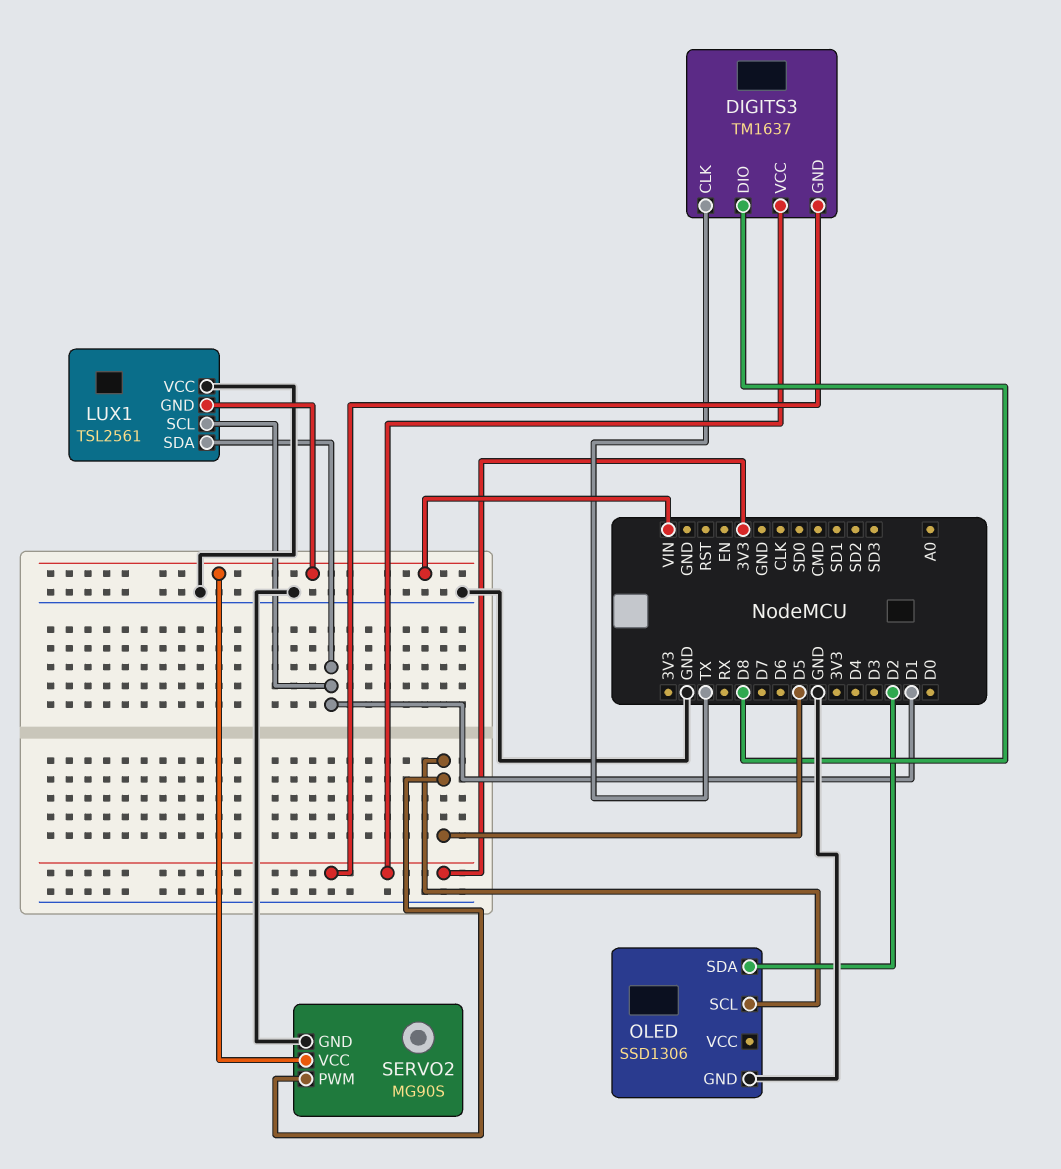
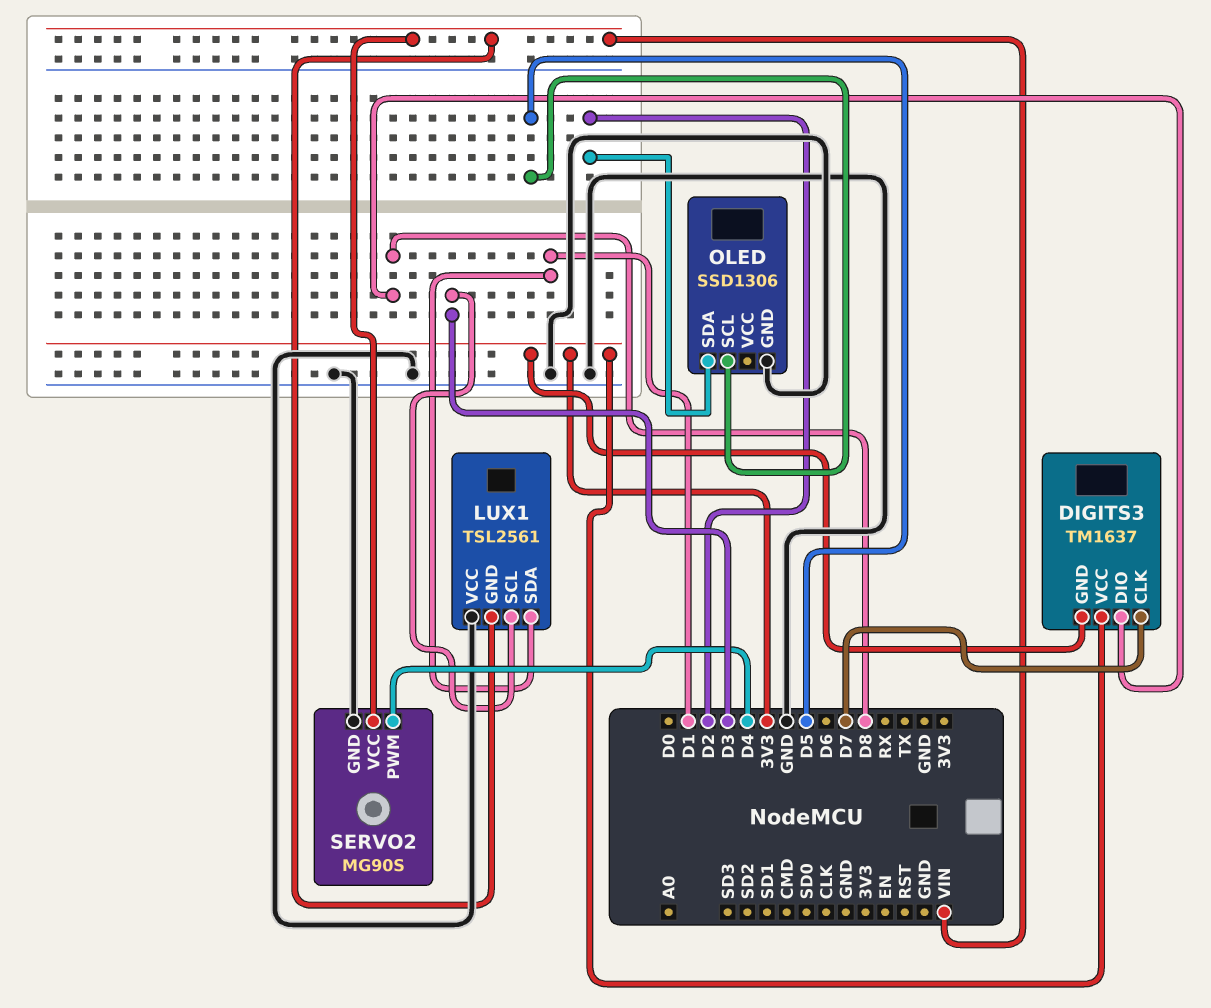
DIGITS3 pin CLK: TX -> D7
LUX1 pin SCL: D1 -> D3
SERVO2 pin PWM: D5 -> D4

